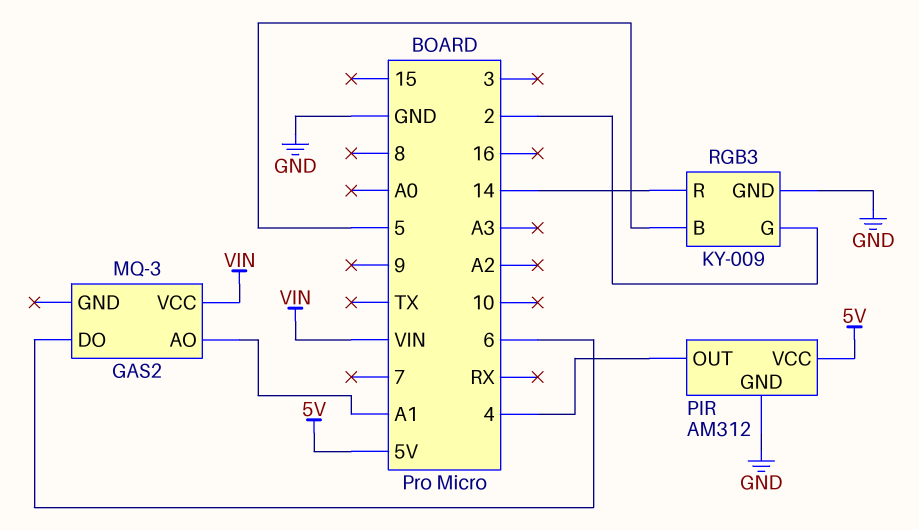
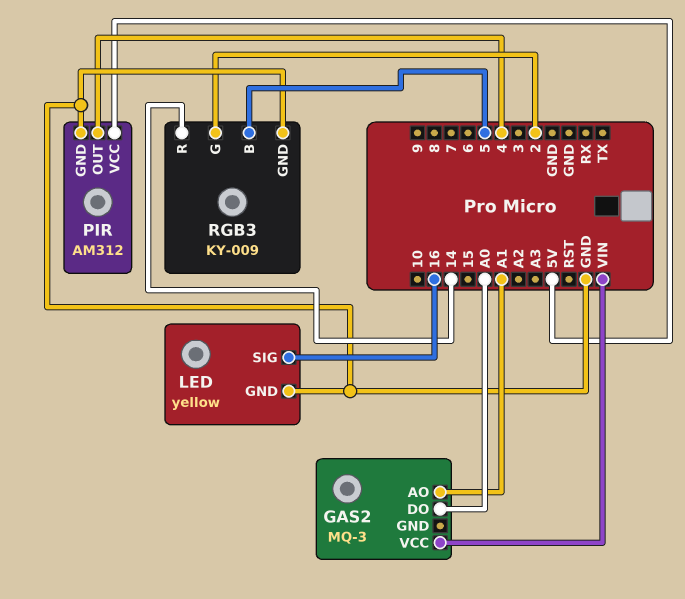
GAS2 pin DO: 6 -> A0
LED: none -> yellow
LED pin GND: none -> GND
LED pin SIG: none -> 16

